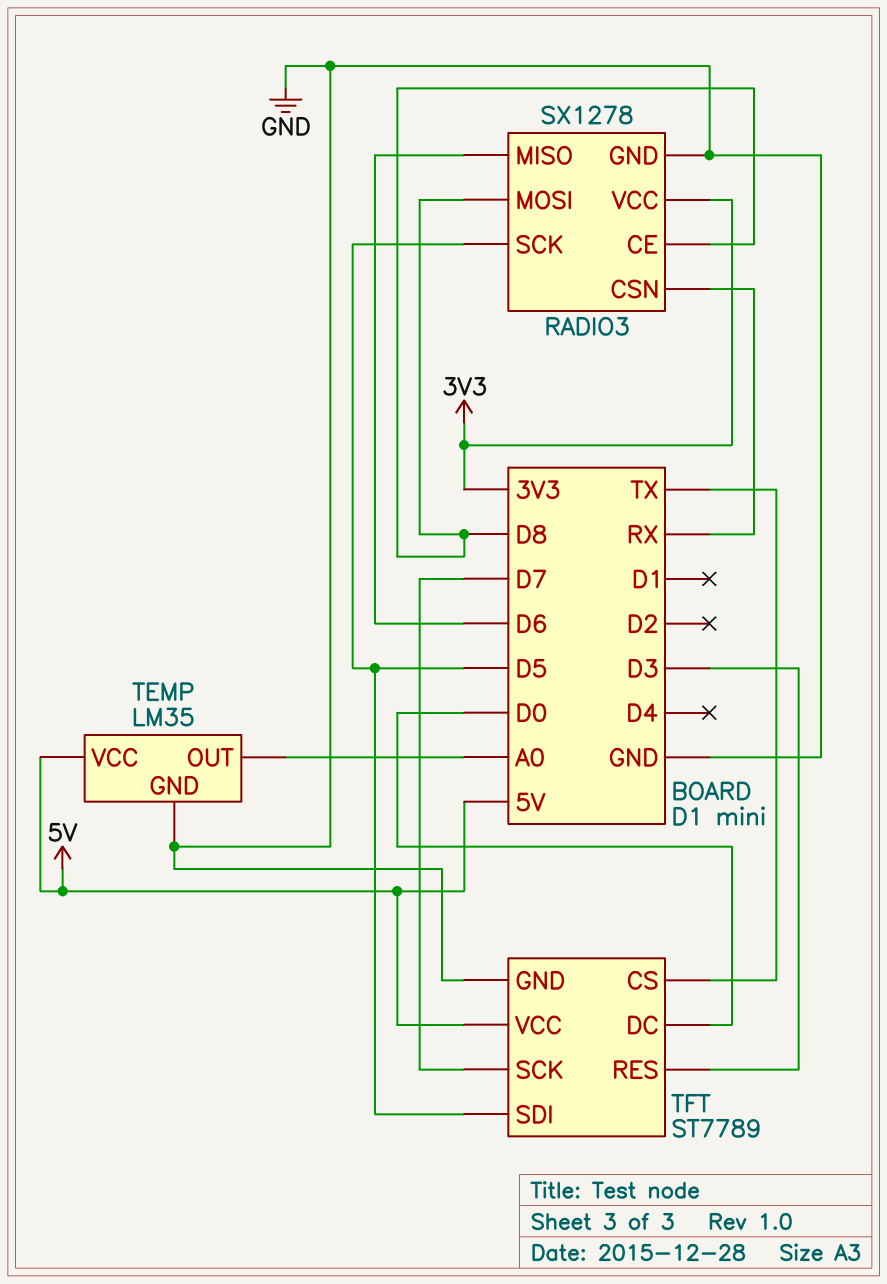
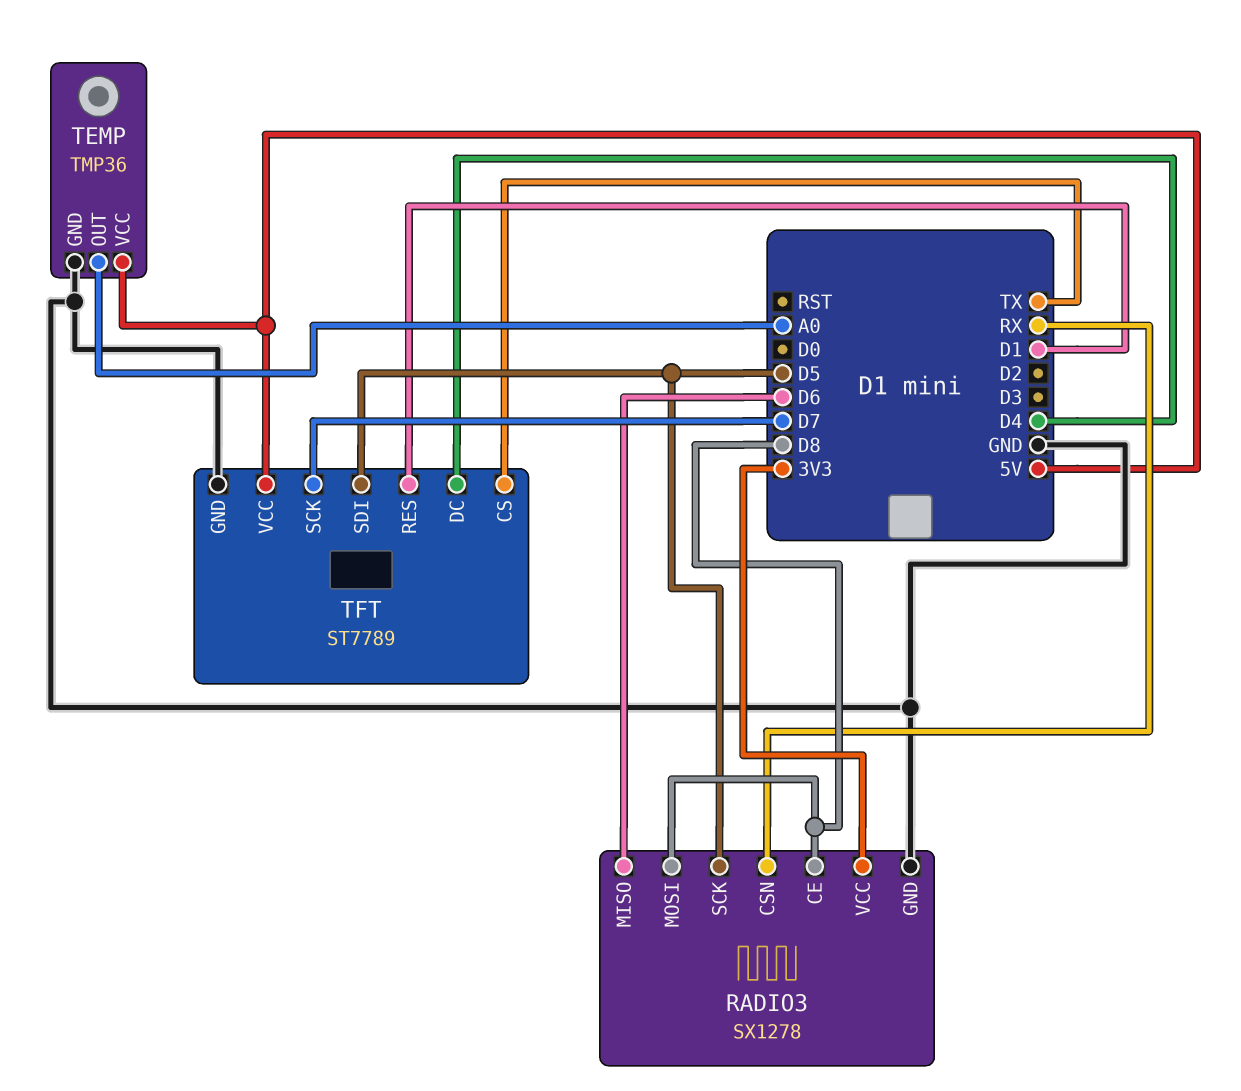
TEMP: LM35 -> TMP36
TFT pin DC: D0 -> D4
TFT pin RES: D3 -> D1

